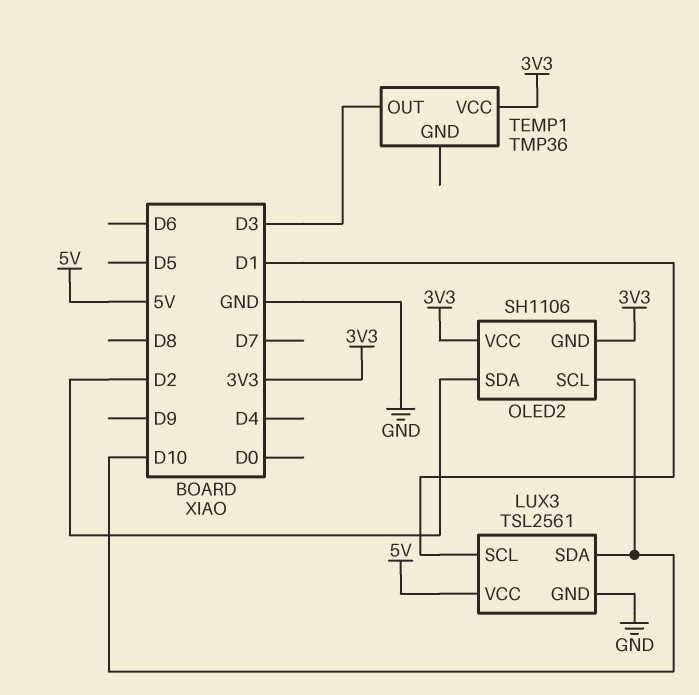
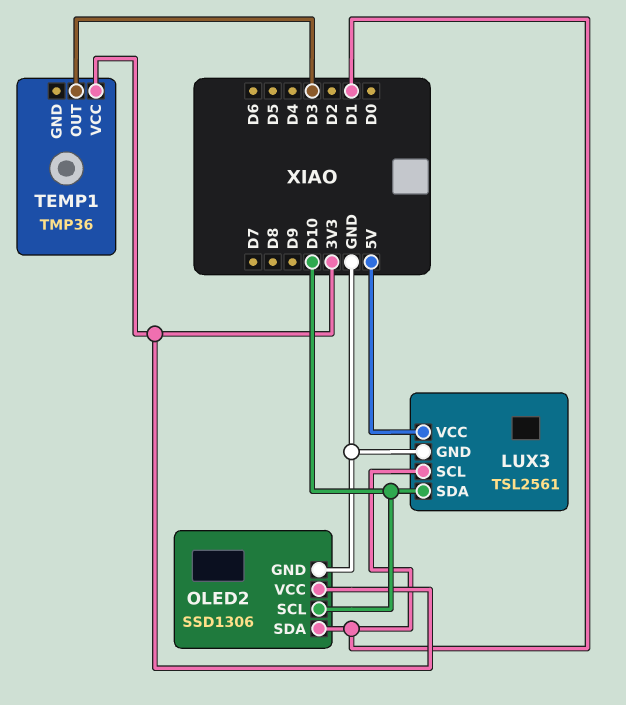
OLED2: SH1106 -> SSD1306
OLED2 pin GND: 3V3 -> GND
OLED2 pin SDA: D2 -> D1

